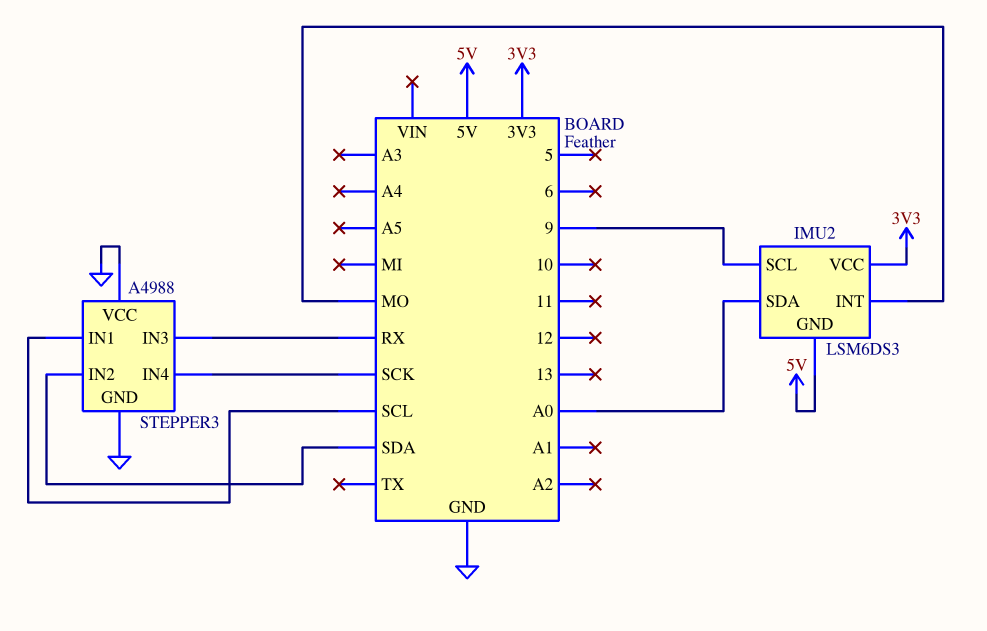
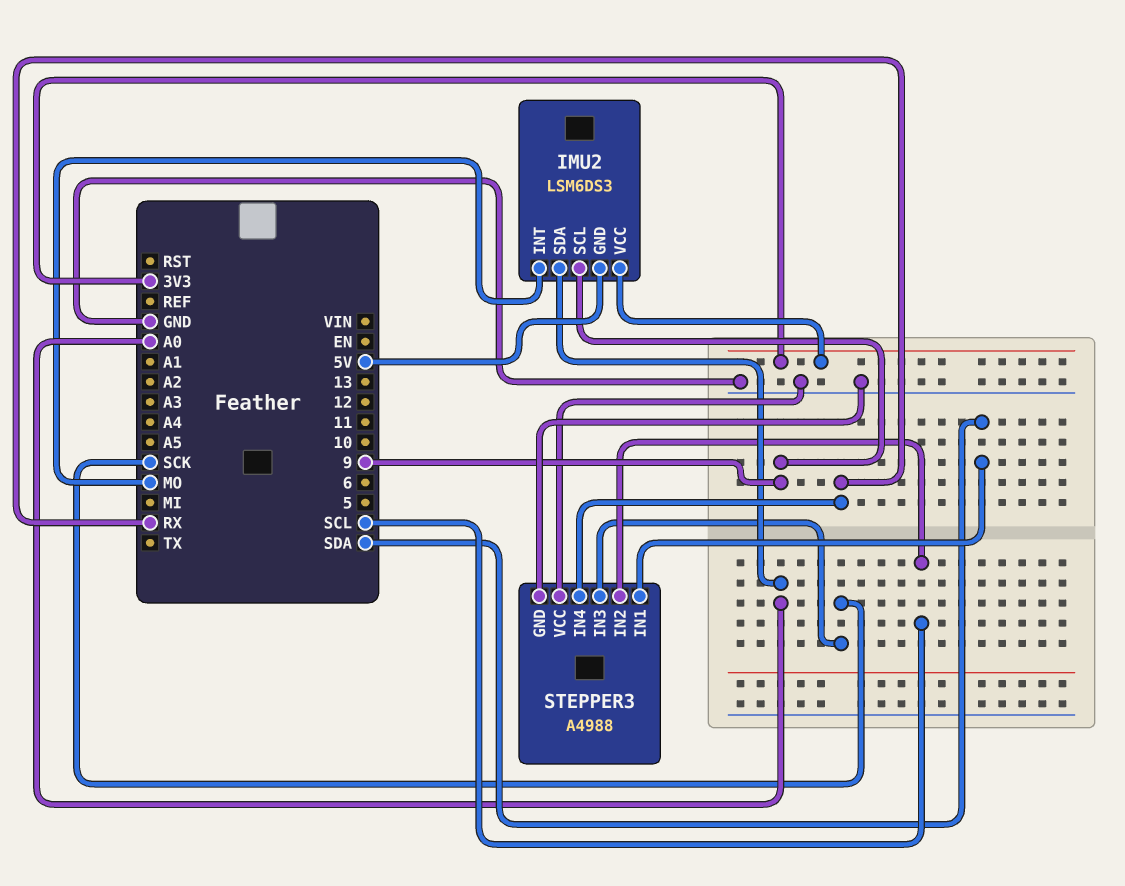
STEPPER3 pin IN1: SCL -> SDA
STEPPER3 pin IN2: SDA -> SCL
STEPPER3 pin IN3: RX -> SCK
STEPPER3 pin IN4: SCK -> RX

